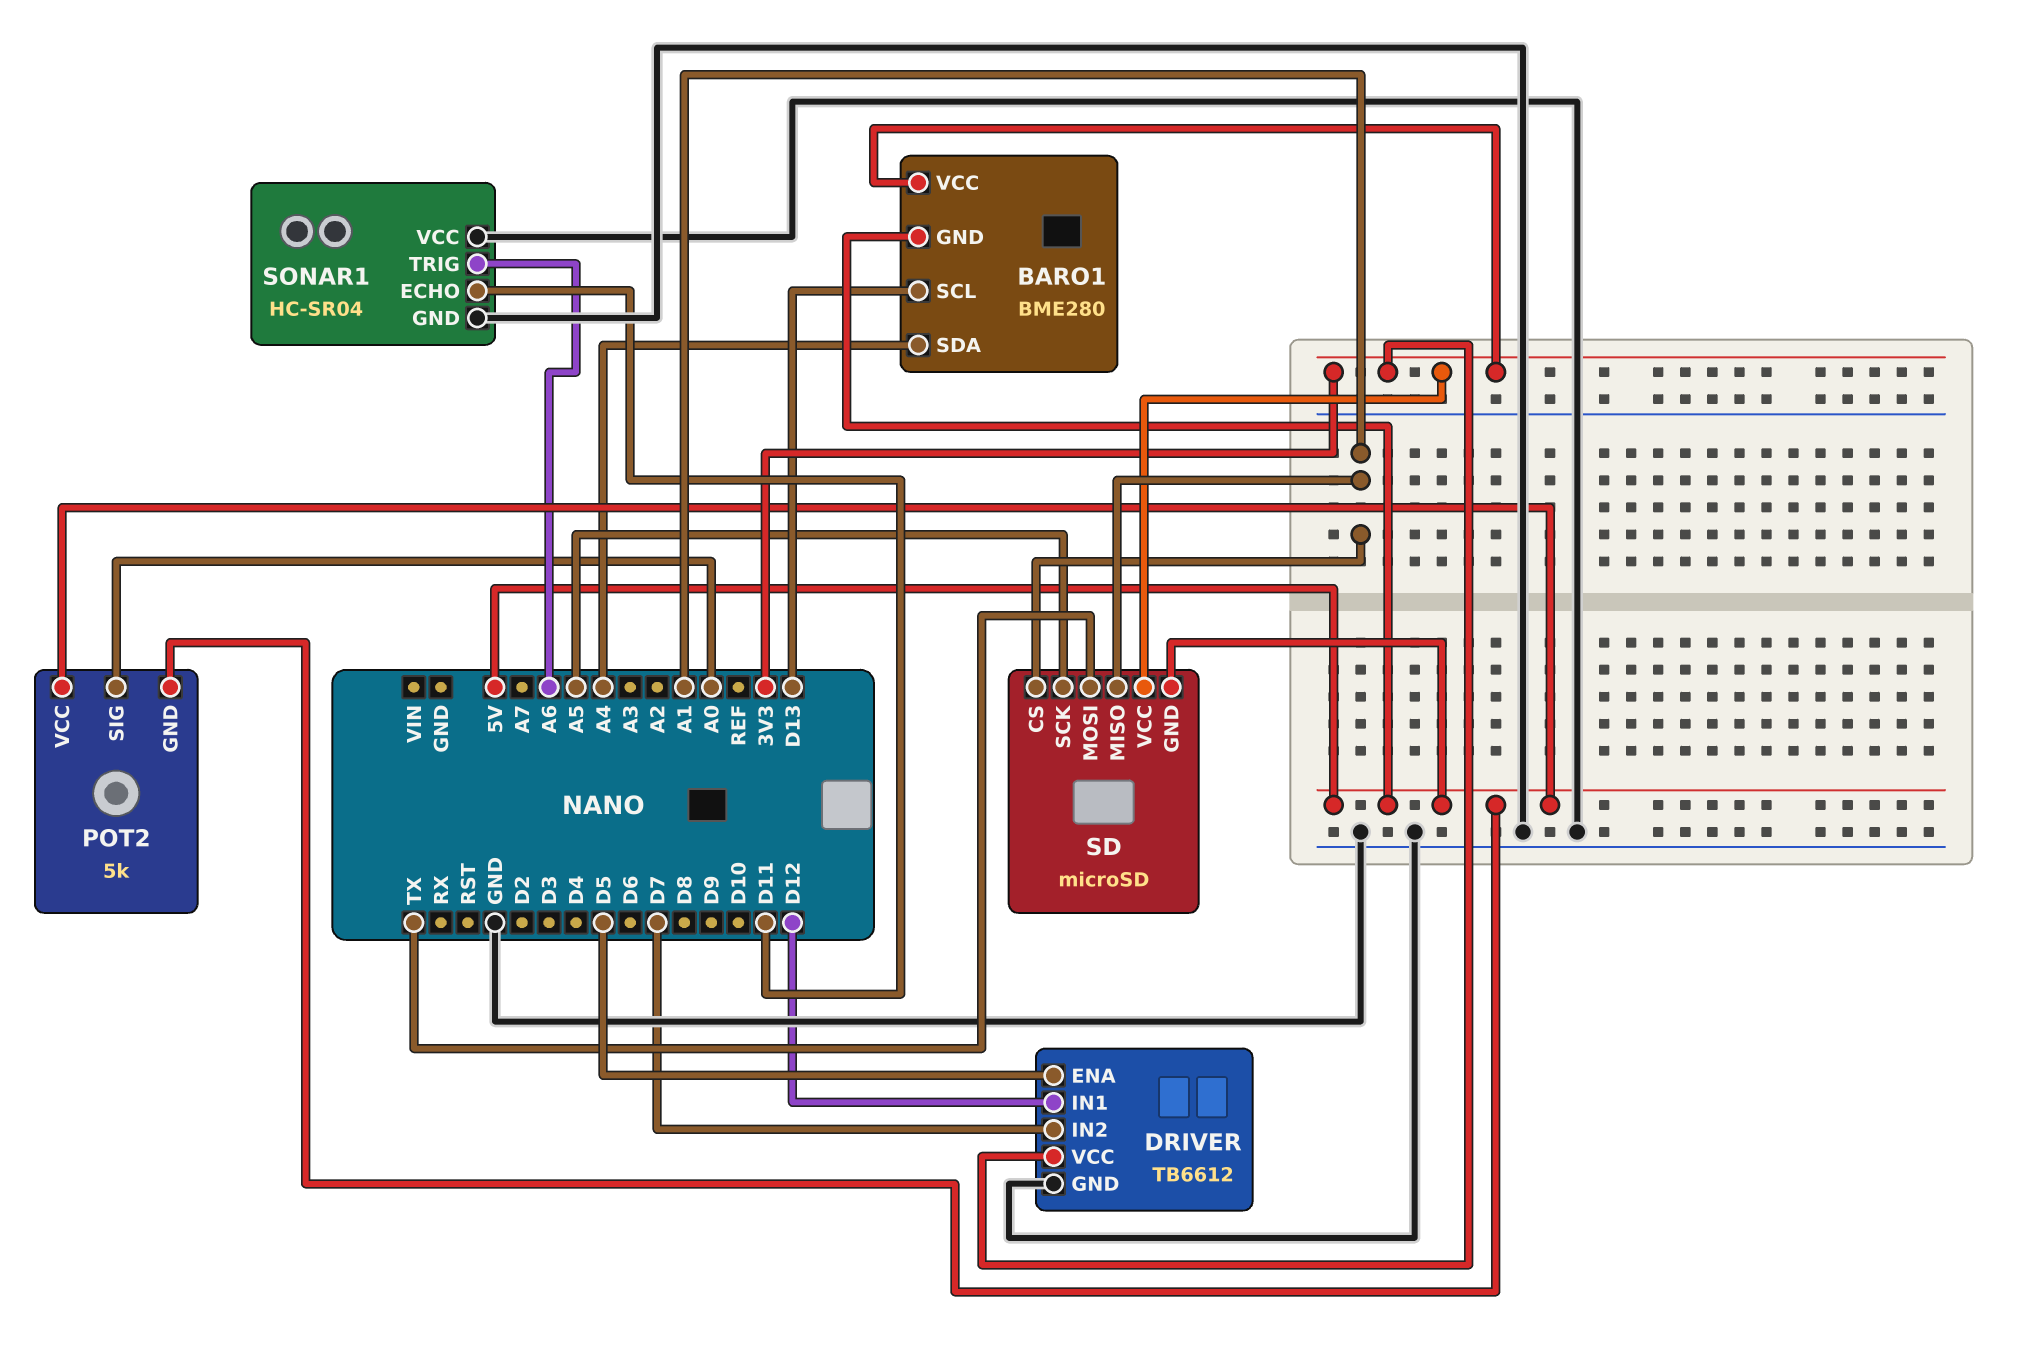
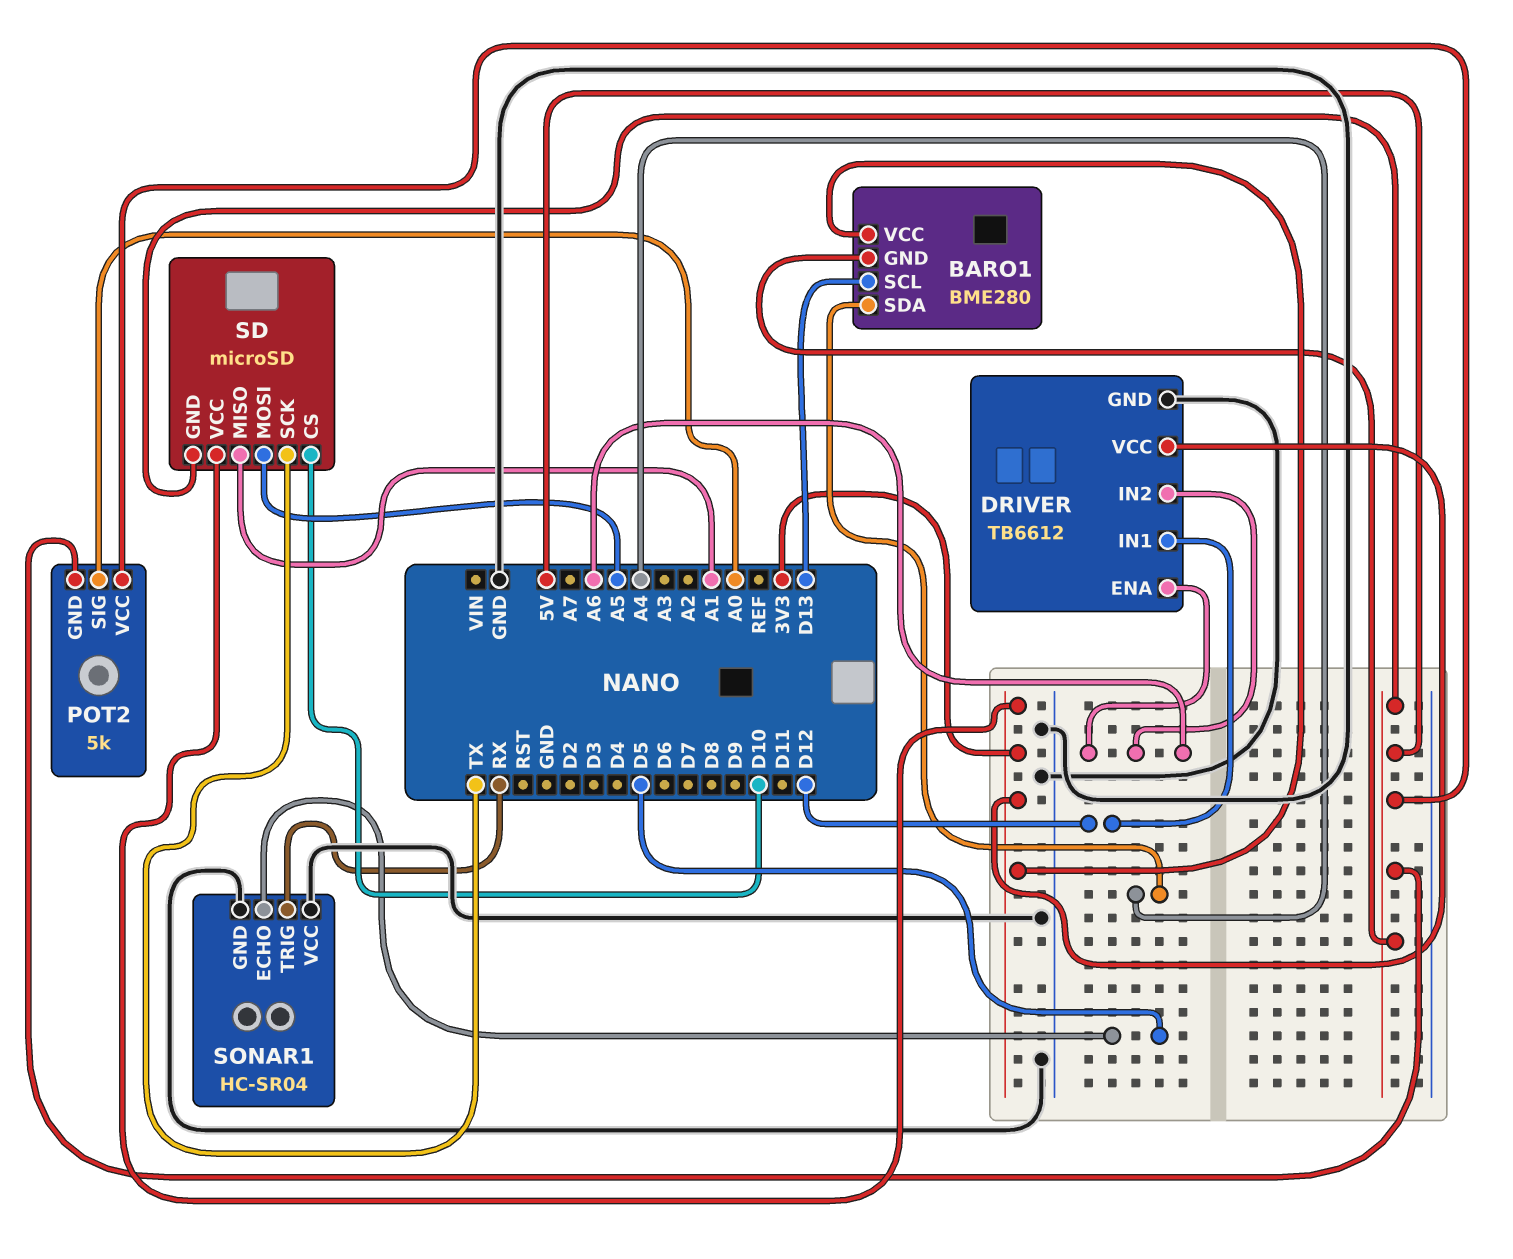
DRIVER pin ENA: D5 -> A6
DRIVER pin IN2: D7 -> A6
SD pin CS: A1 -> D10
SD pin MOSI: TX -> A5
SD pin SCK: A5 -> TX
SONAR1 pin ECHO: D11 -> D5
SONAR1 pin TRIG: A6 -> RX

